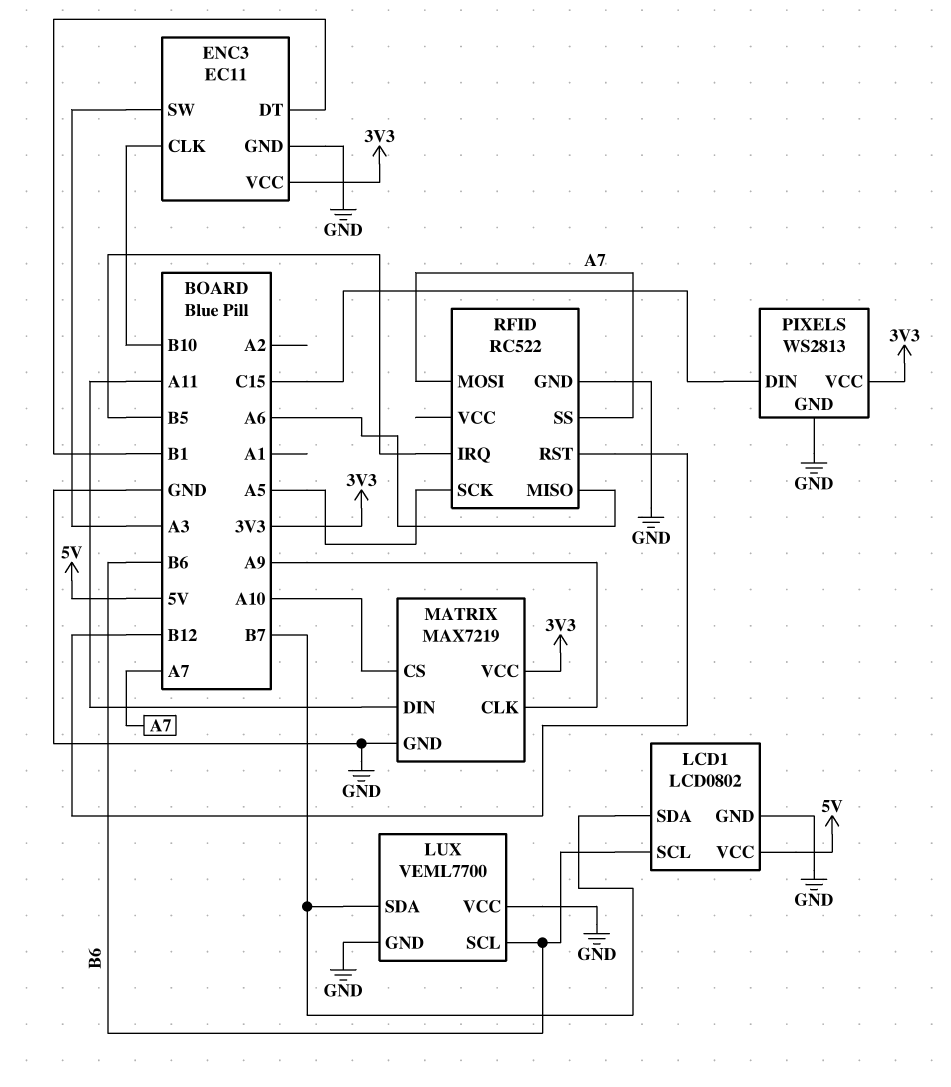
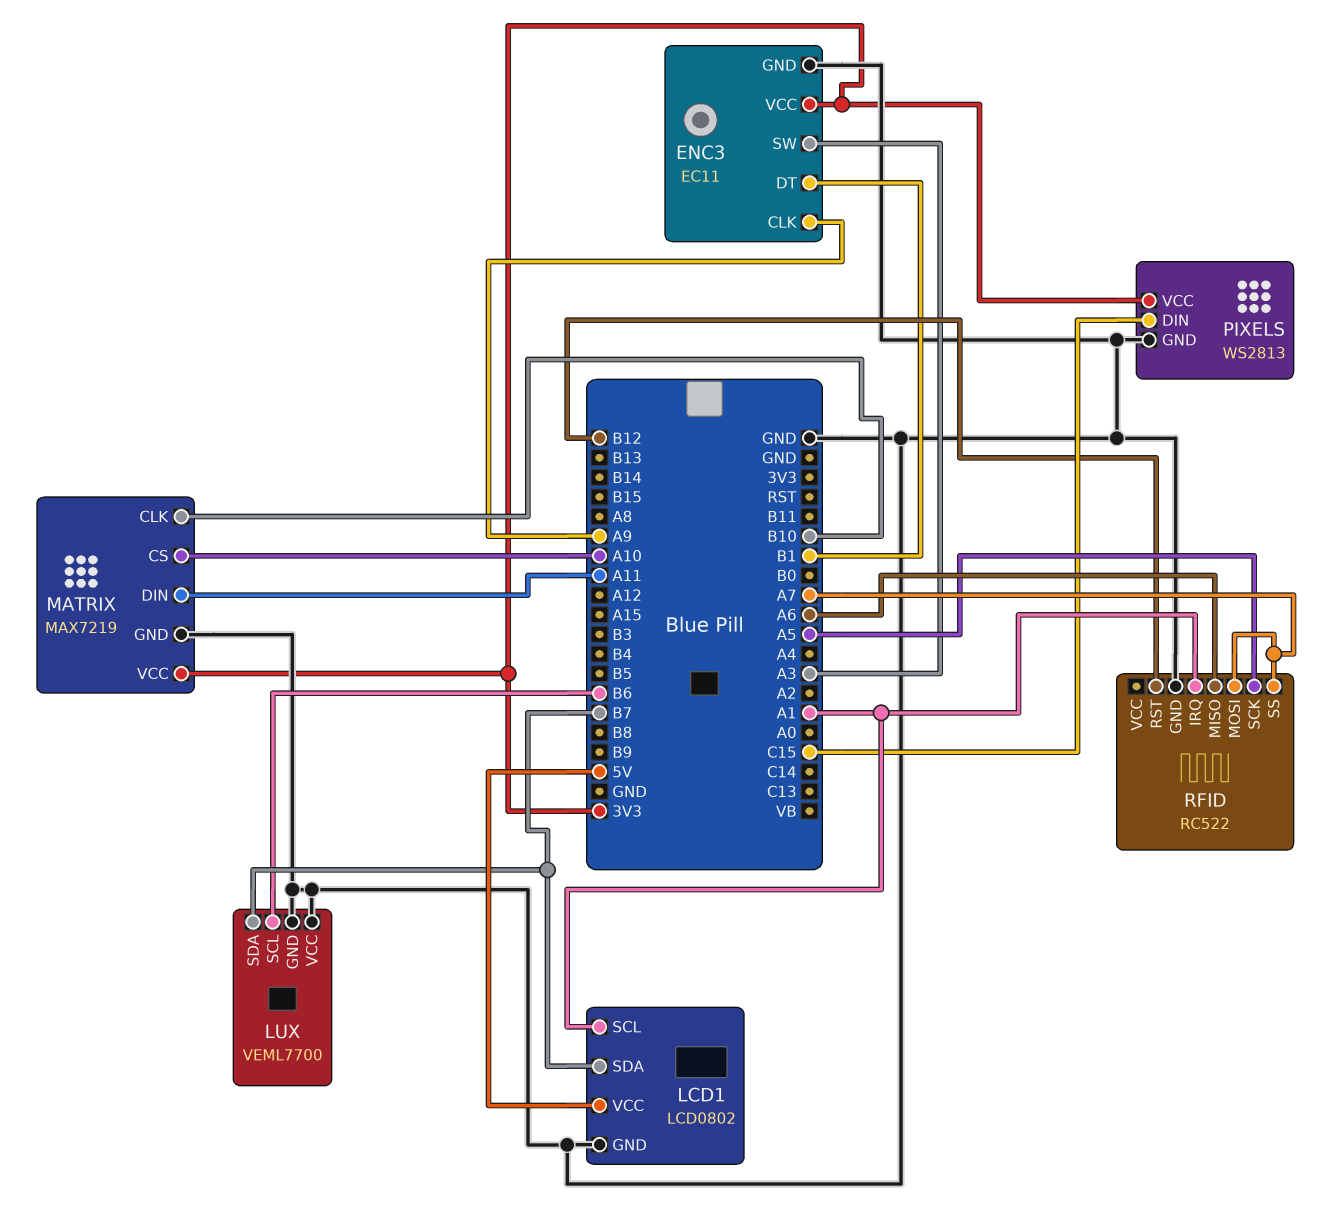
ENC3 pin CLK: B10 -> A9
LCD1 pin SCL: B6 -> A1
MATRIX pin CLK: A9 -> B10
RFID pin IRQ: B5 -> A1

